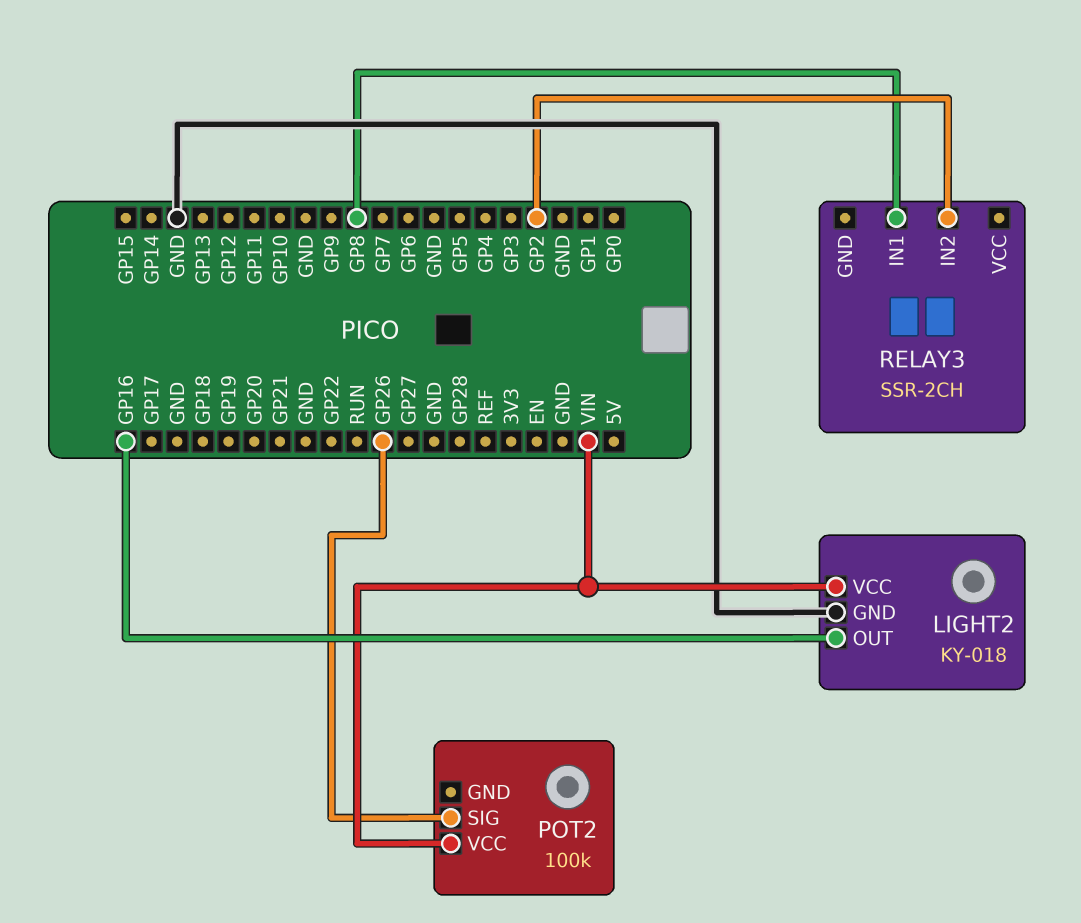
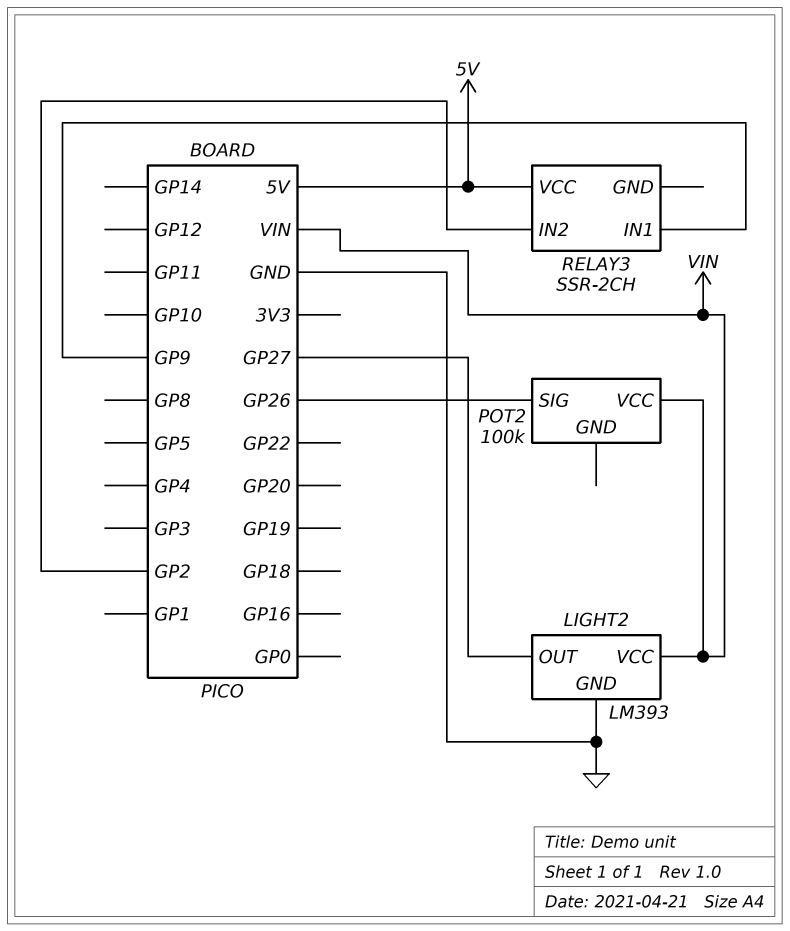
LIGHT2: KY-018 -> LM393
LIGHT2 pin OUT: GP16 -> GP27
RELAY3 pin IN1: GP8 -> GP9
RELAY3 pin VCC: none -> 5V

